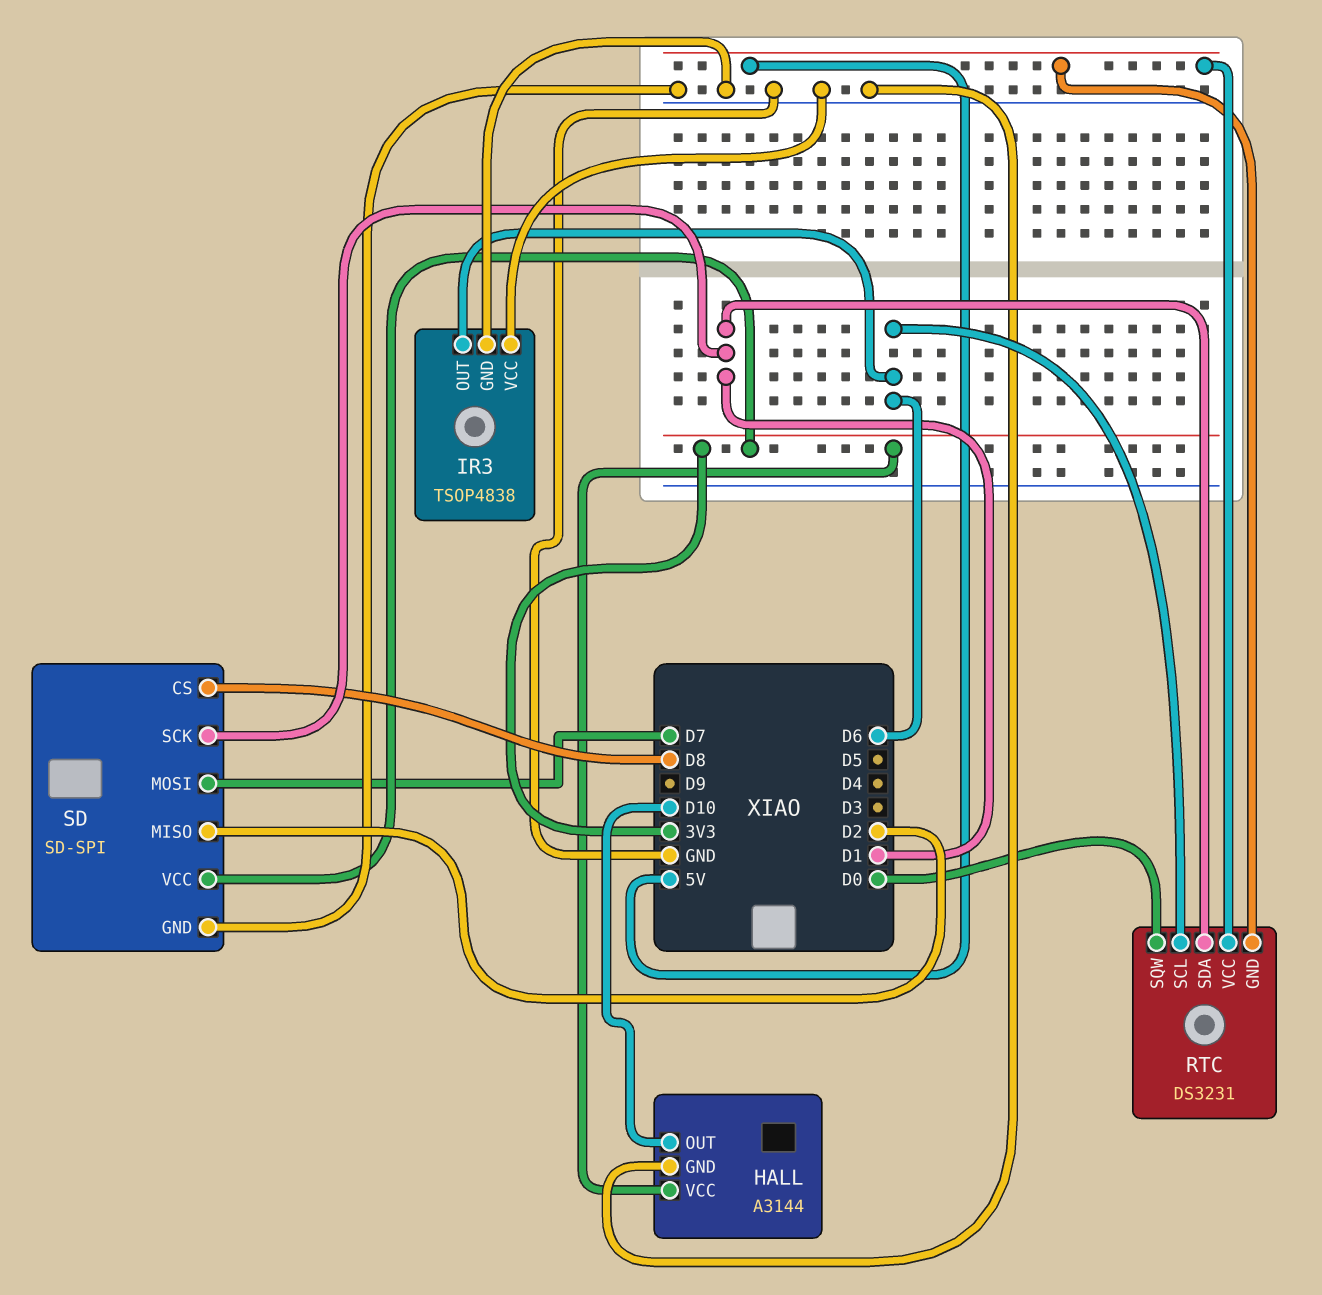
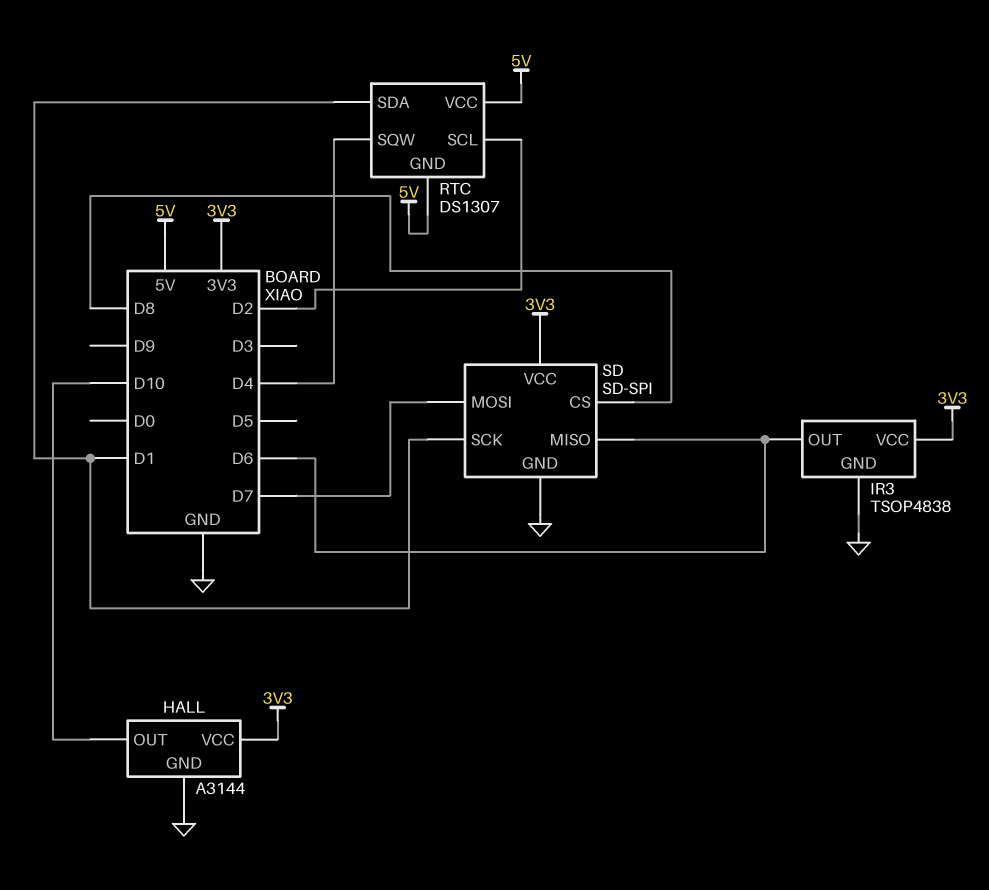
IR3 pin VCC: GND -> 3V3
RTC: DS3231 -> DS1307
RTC pin SCL: D6 -> D2
RTC pin SQW: D0 -> D4
SD pin MISO: D2 -> D6

